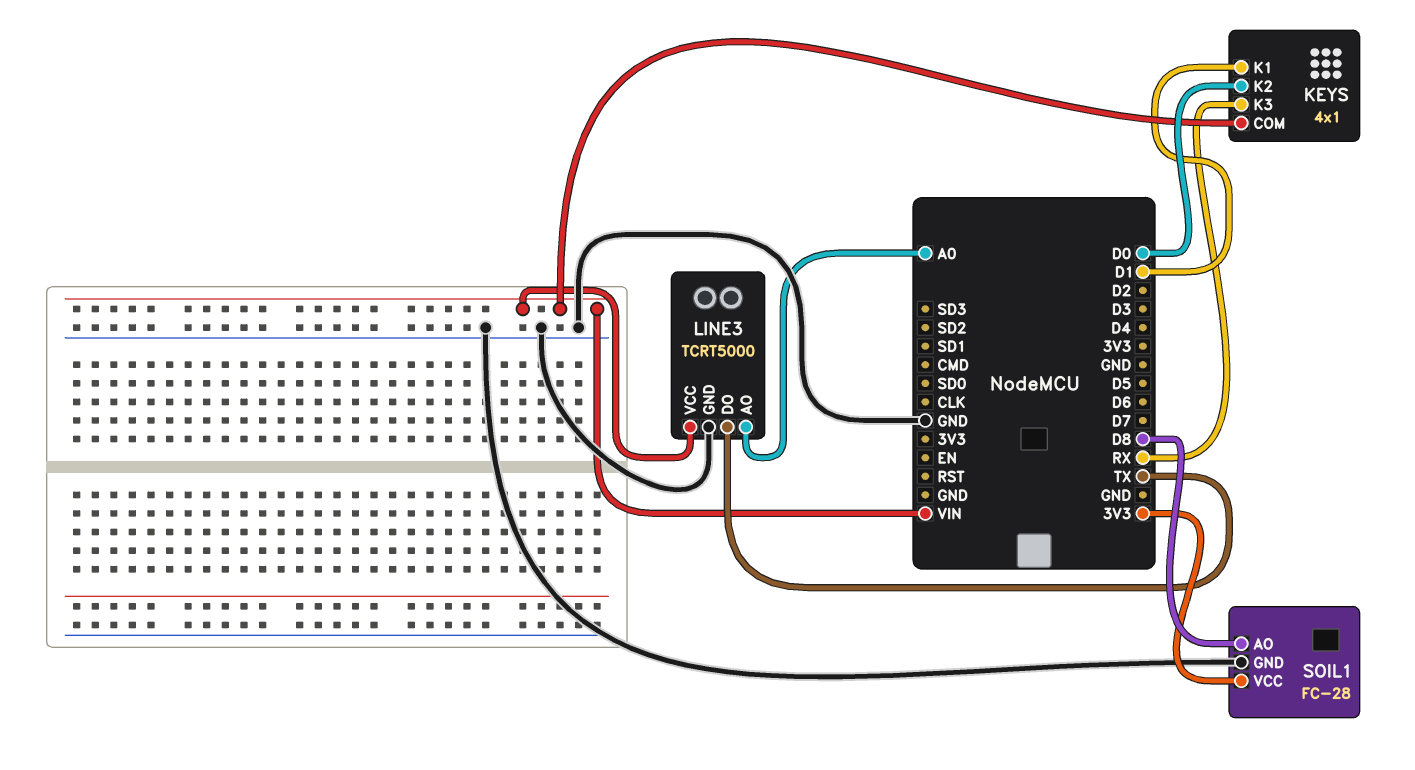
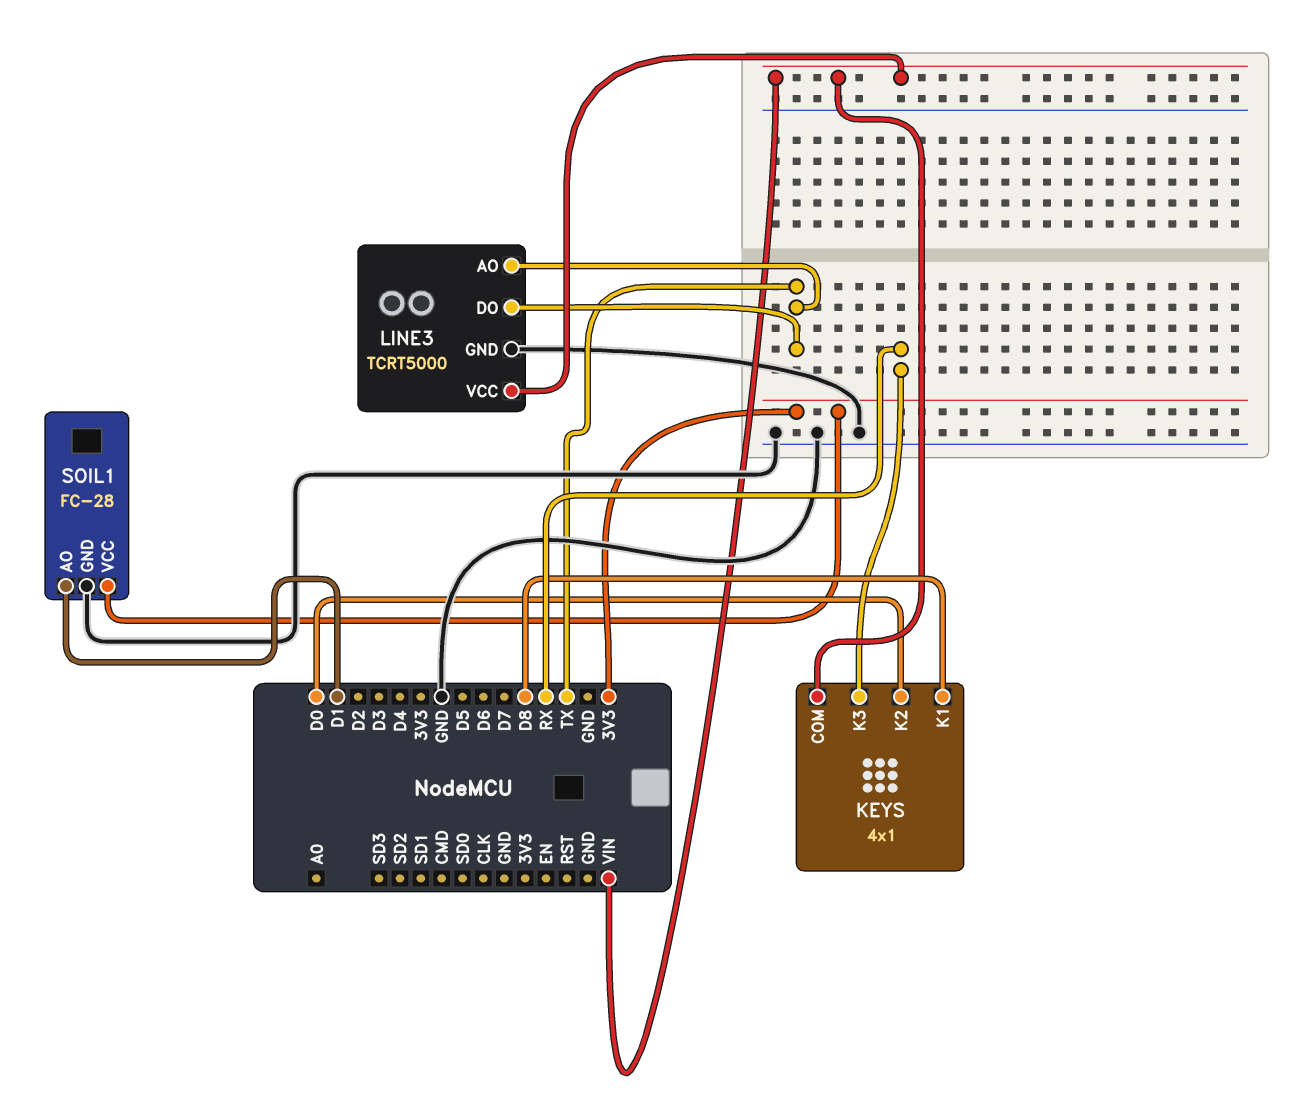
KEYS pin K1: D1 -> D8
LINE3 pin AO: A0 -> TX
SOIL1 pin AO: D8 -> D1

